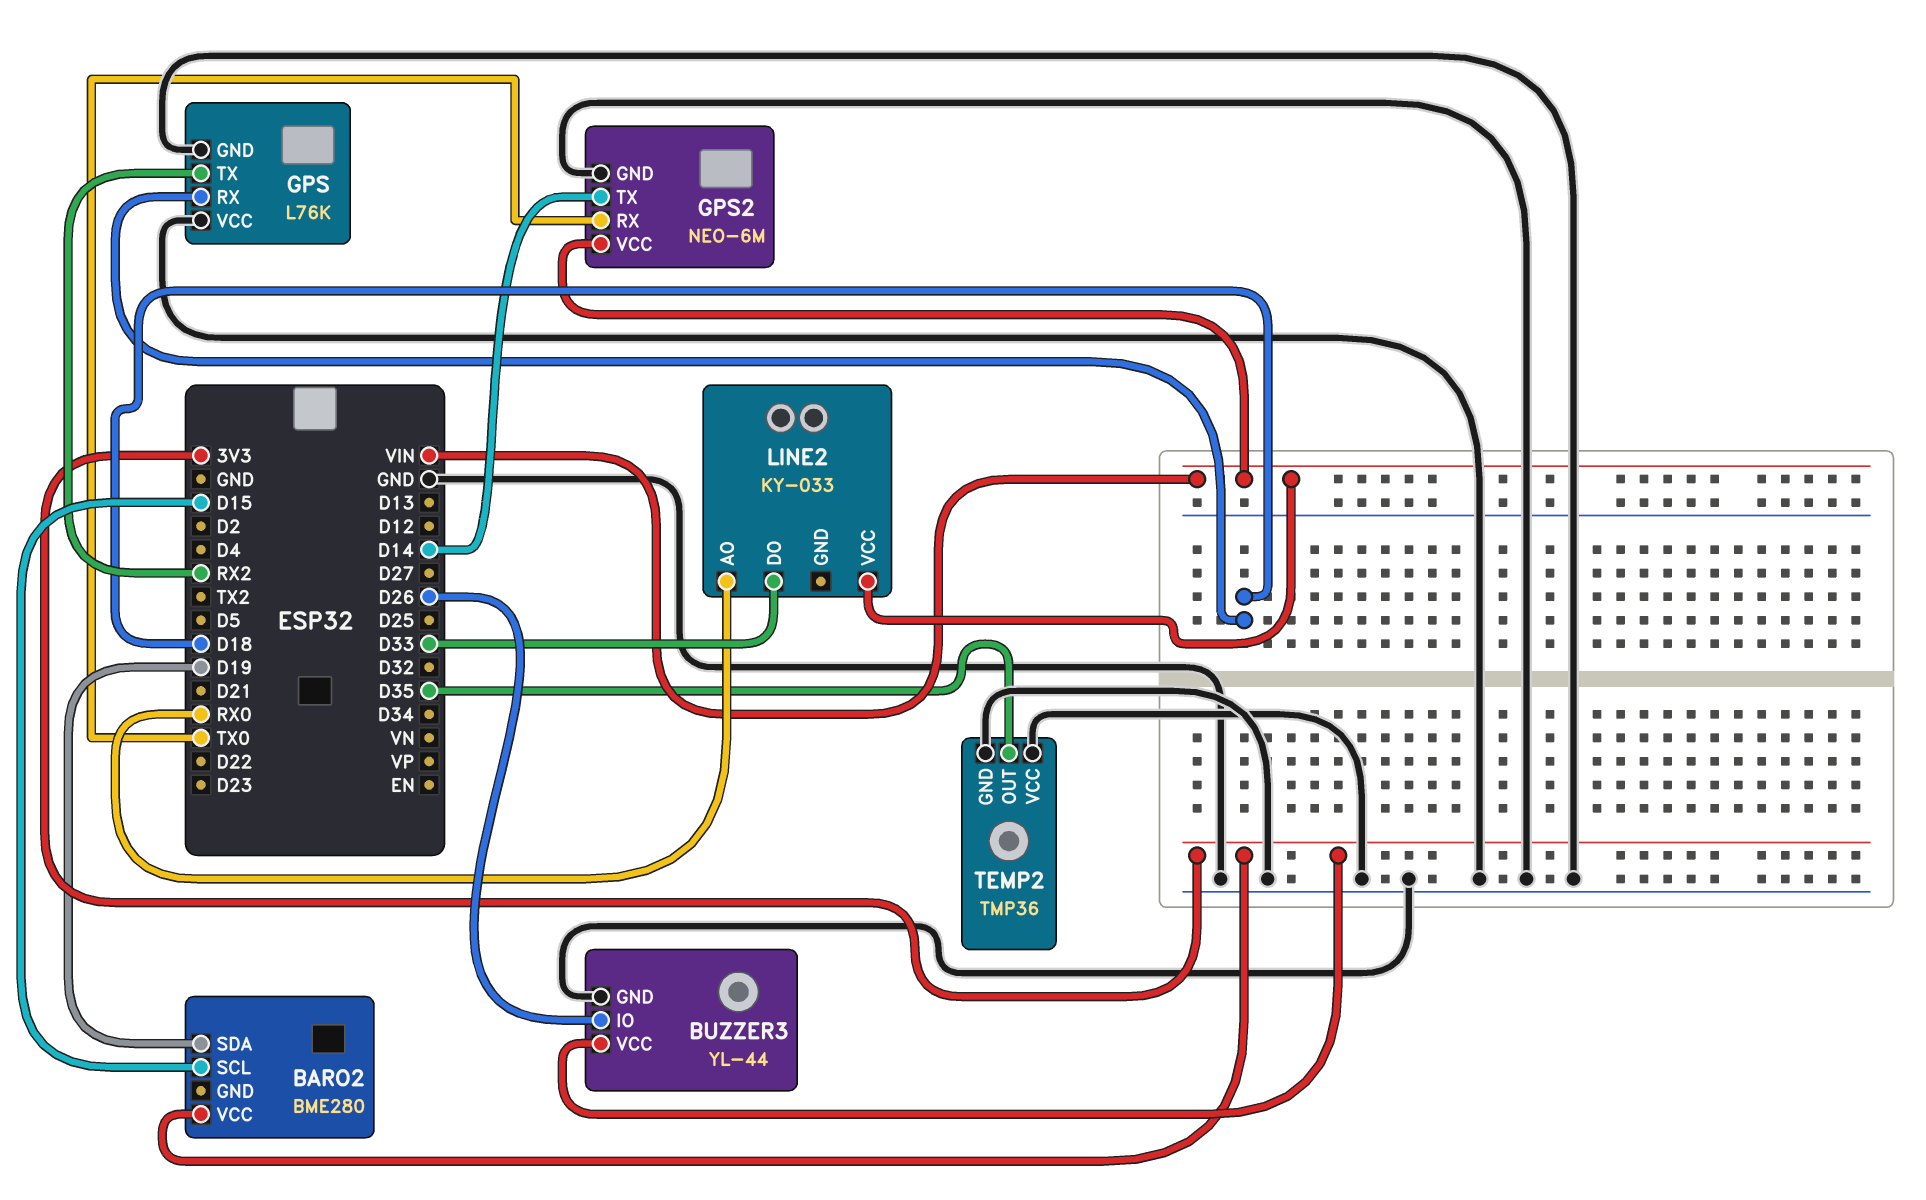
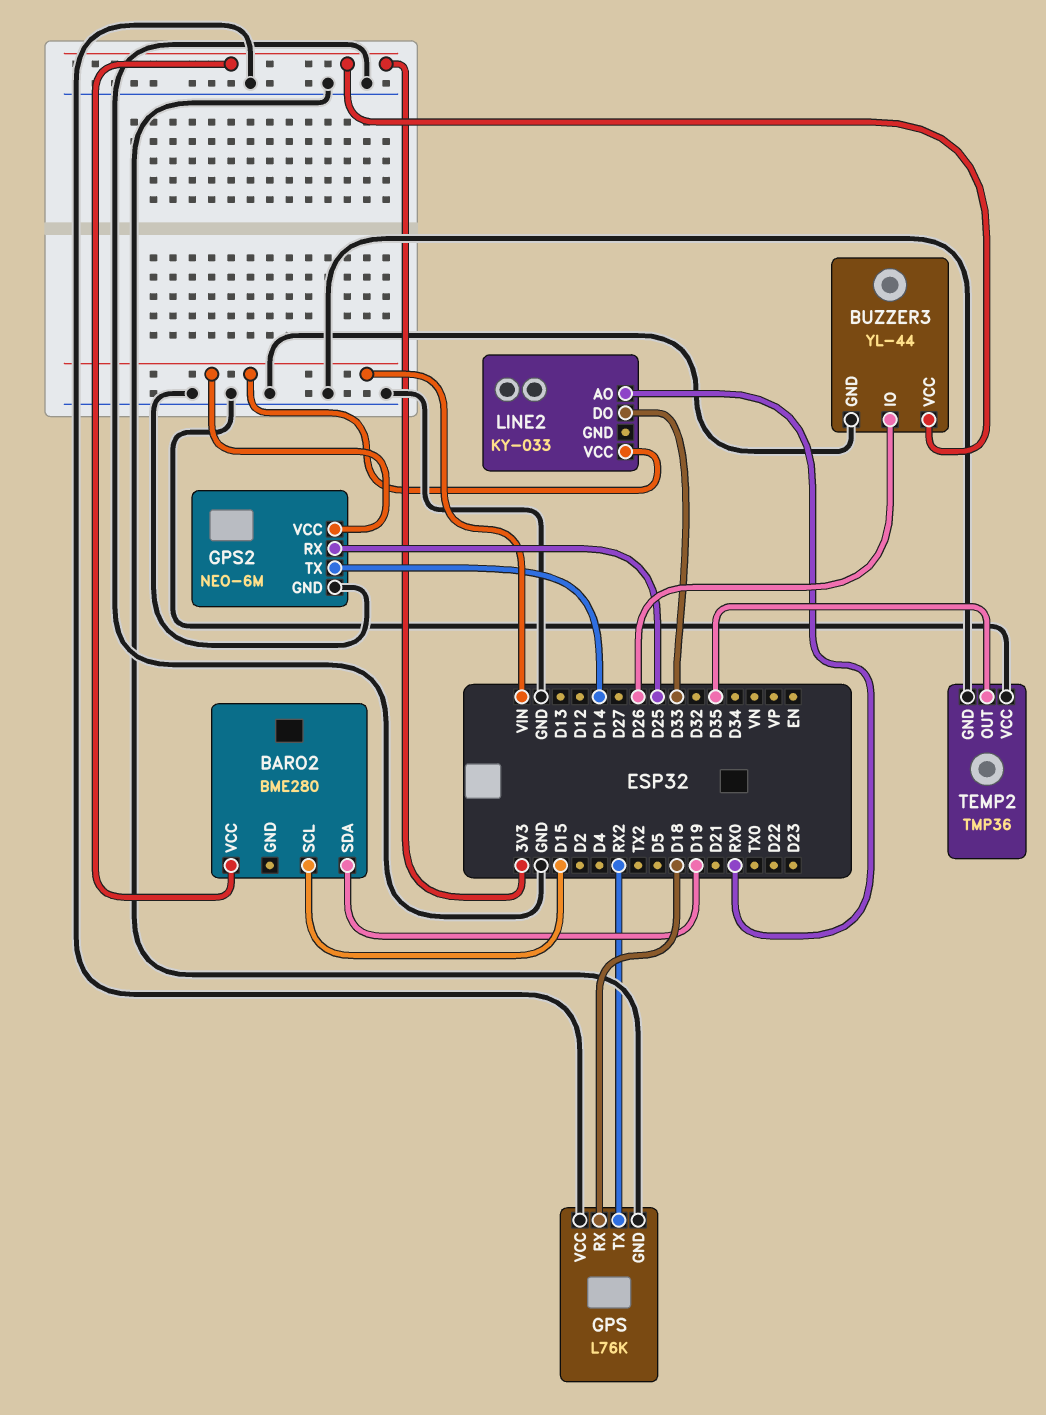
GPS2 pin RX: TX0 -> D25

